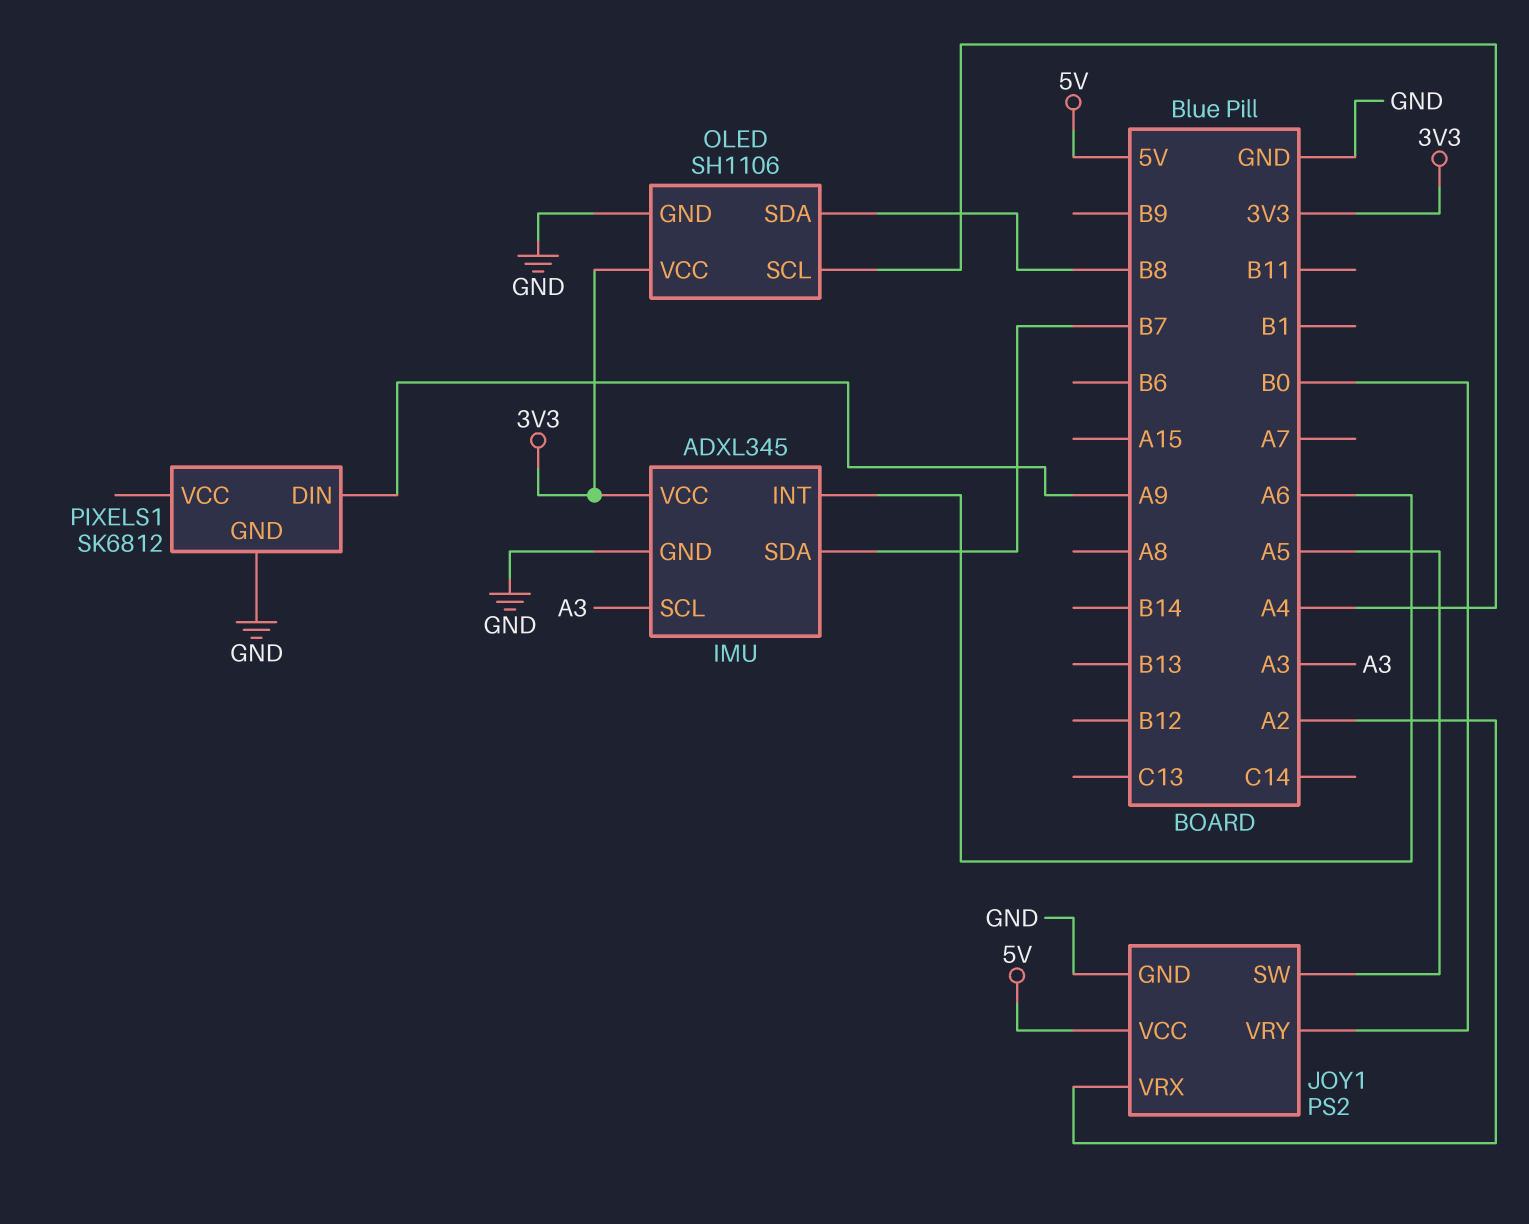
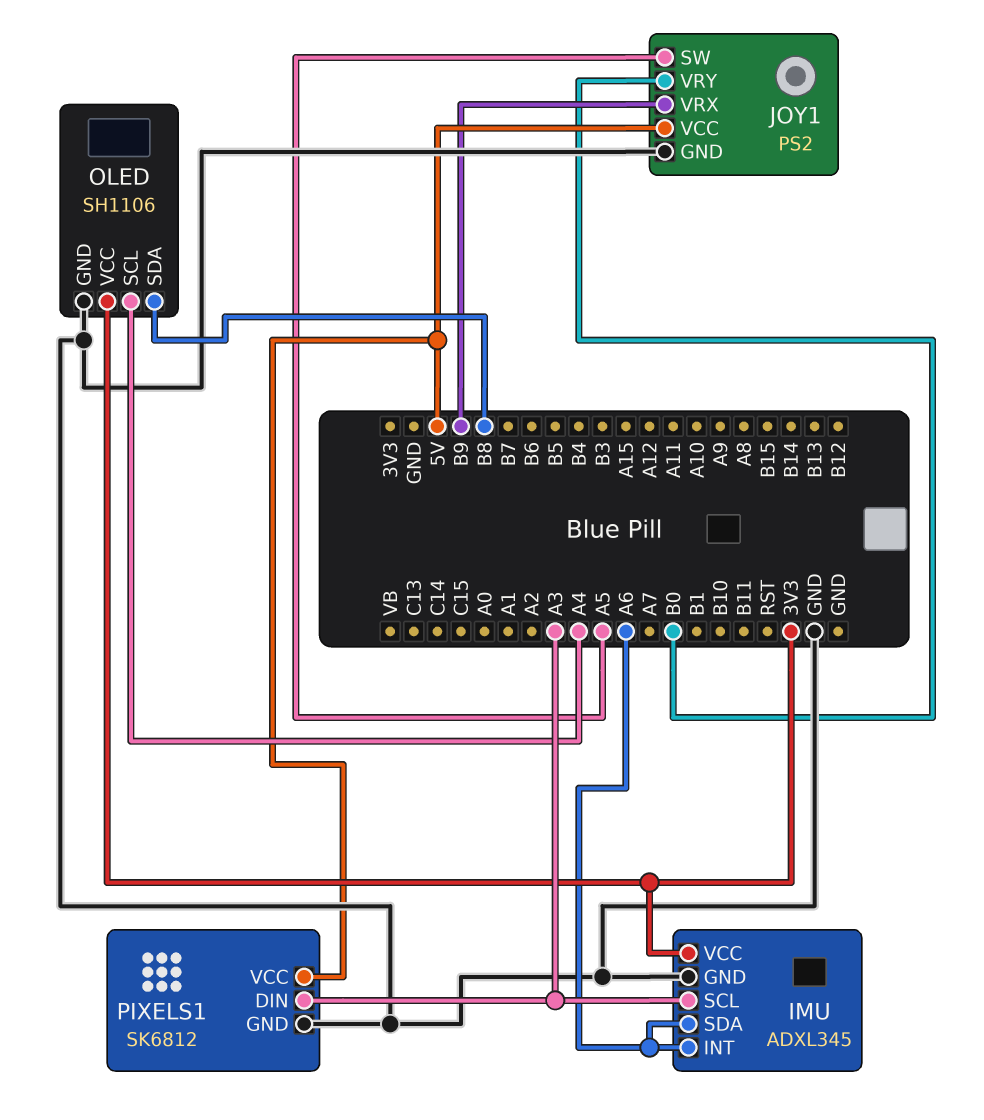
IMU pin SDA: B7 -> A6
JOY1 pin VRX: A2 -> B9
PIXELS1 pin DIN: A9 -> A3
PIXELS1 pin VCC: none -> 5V

